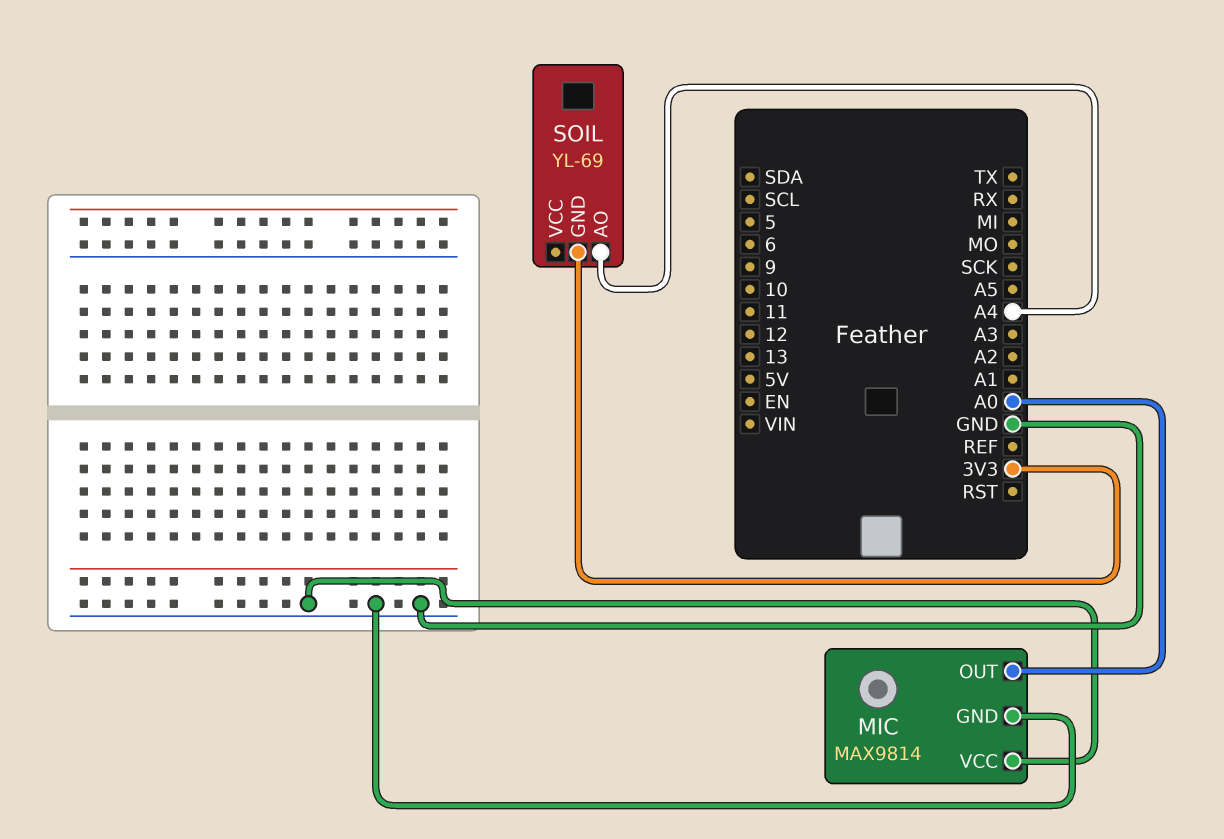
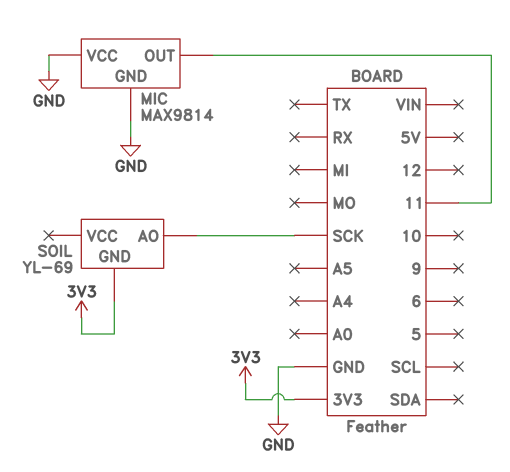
MIC pin OUT: A0 -> 11
SOIL pin AO: A4 -> SCK

